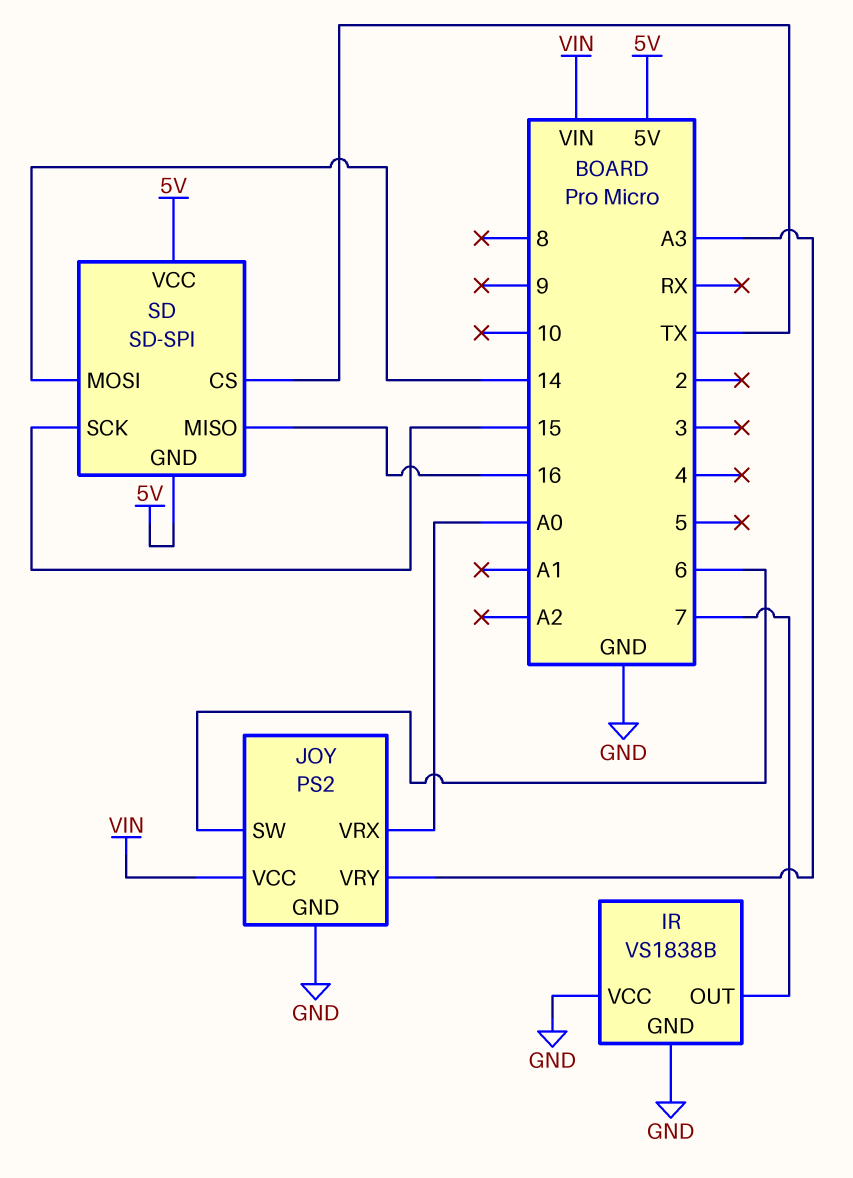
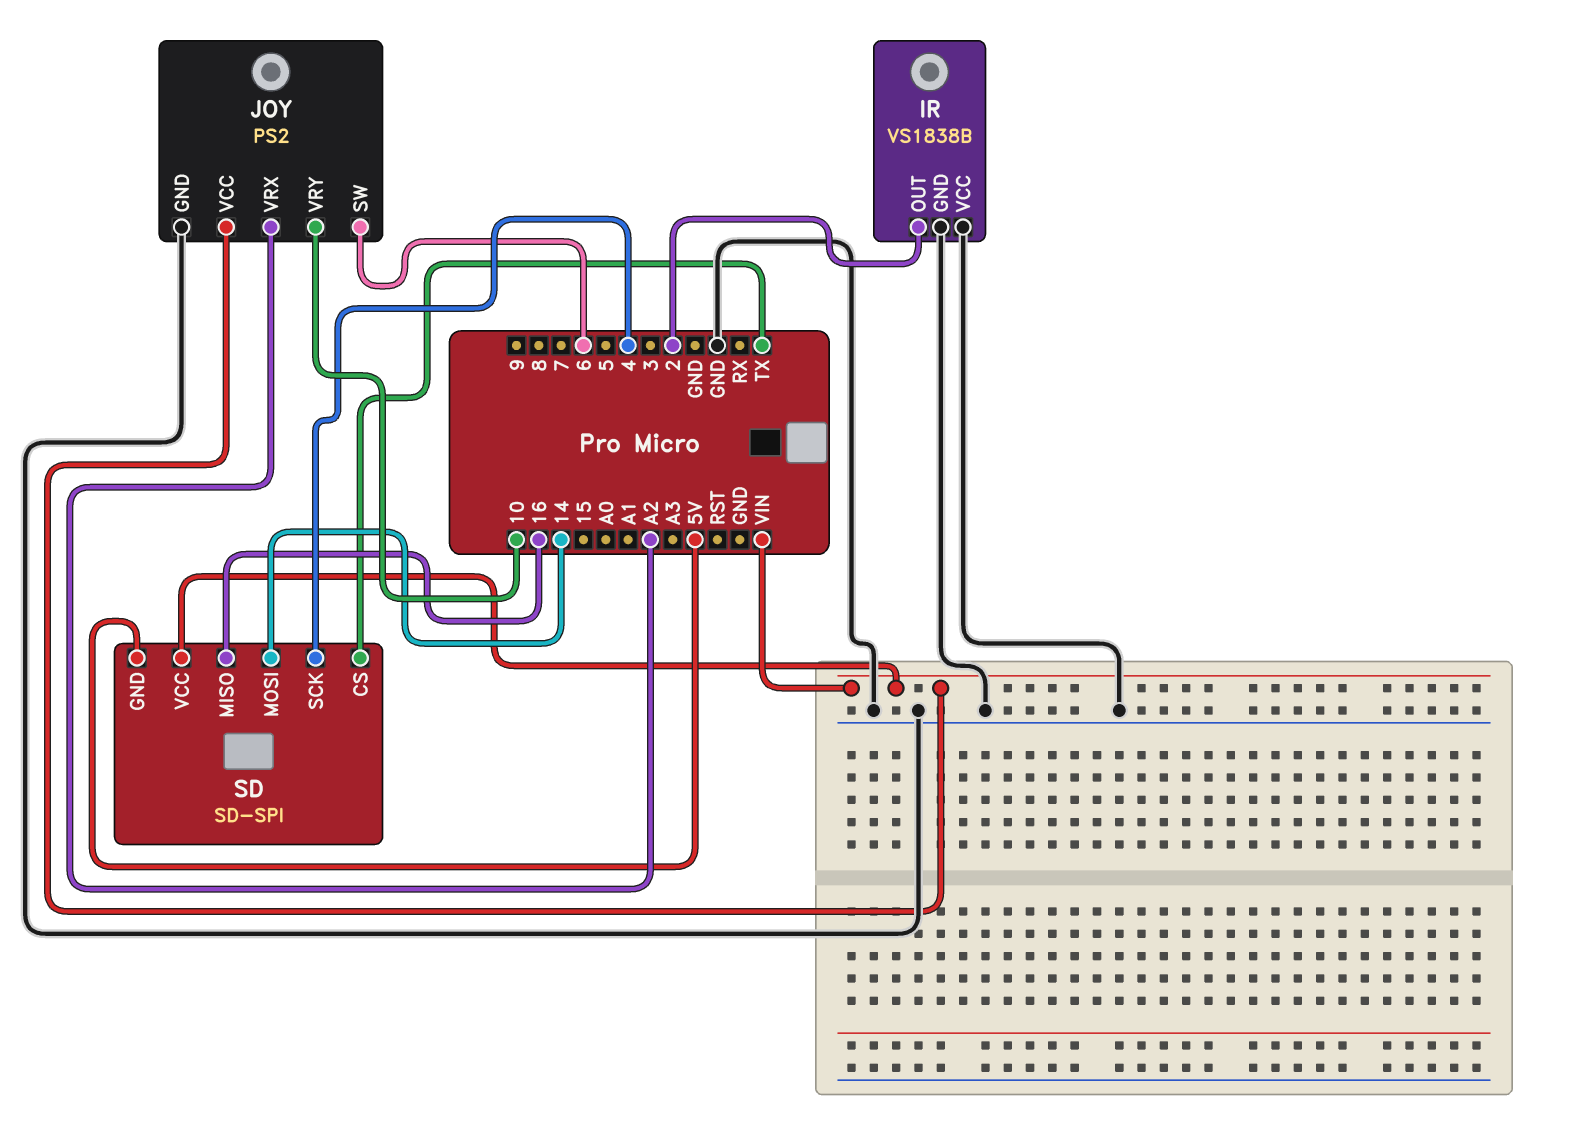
IR pin OUT: 7 -> 2
JOY pin VRX: A0 -> A2
JOY pin VRY: A3 -> 10
SD pin SCK: 15 -> 4
SD pin VCC: 5V -> VIN

